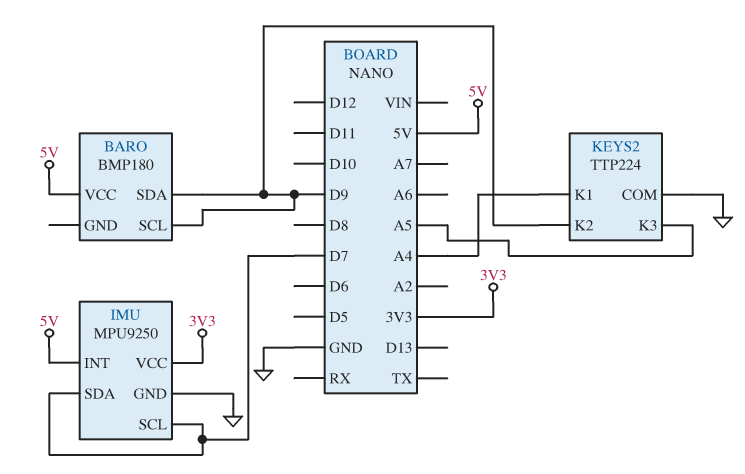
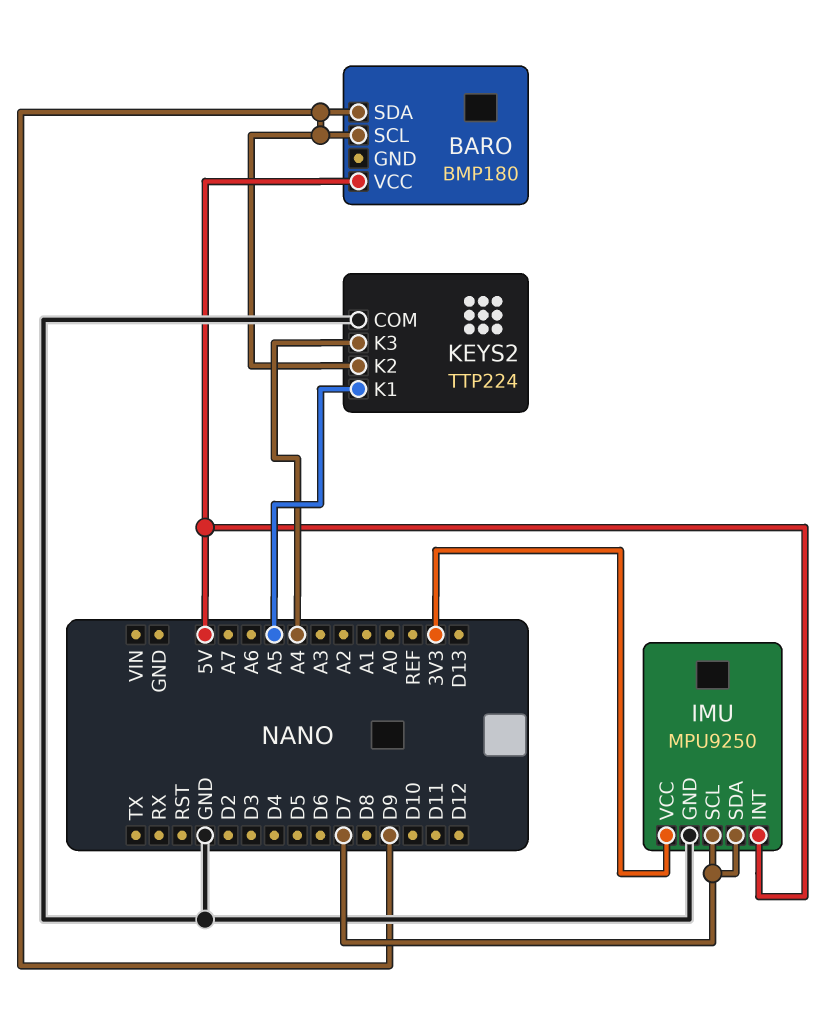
KEYS2 pin K1: A4 -> A5
KEYS2 pin K3: A5 -> A4

